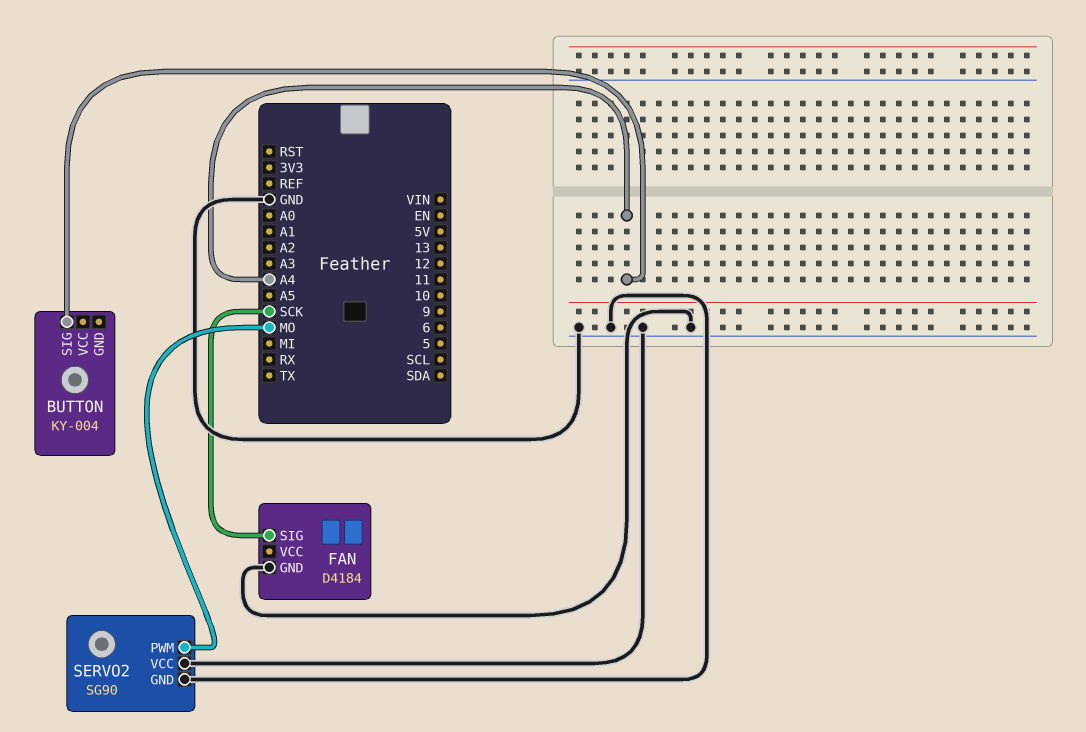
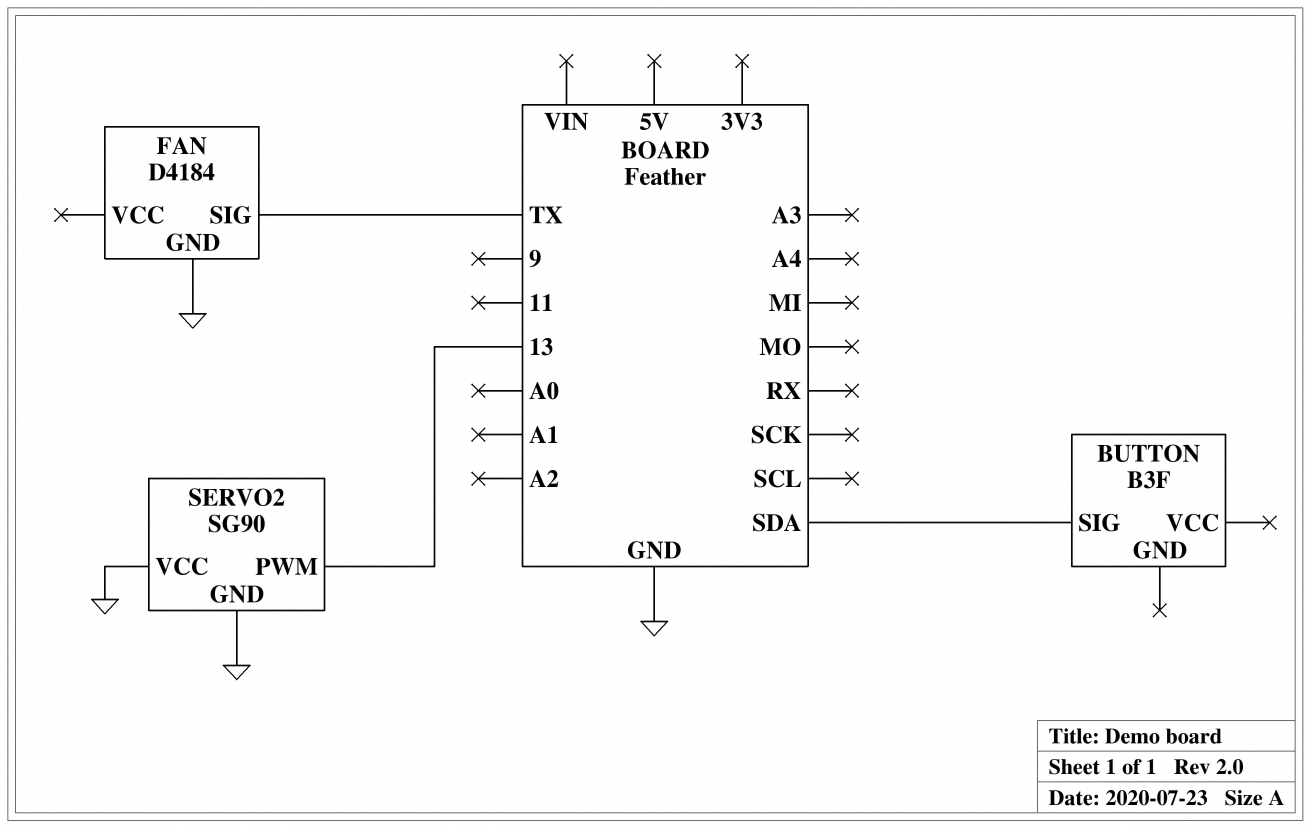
BUTTON: KY-004 -> B3F
BUTTON pin SIG: A4 -> SDA
FAN pin SIG: SCK -> TX
SERVO2 pin PWM: MO -> 13

